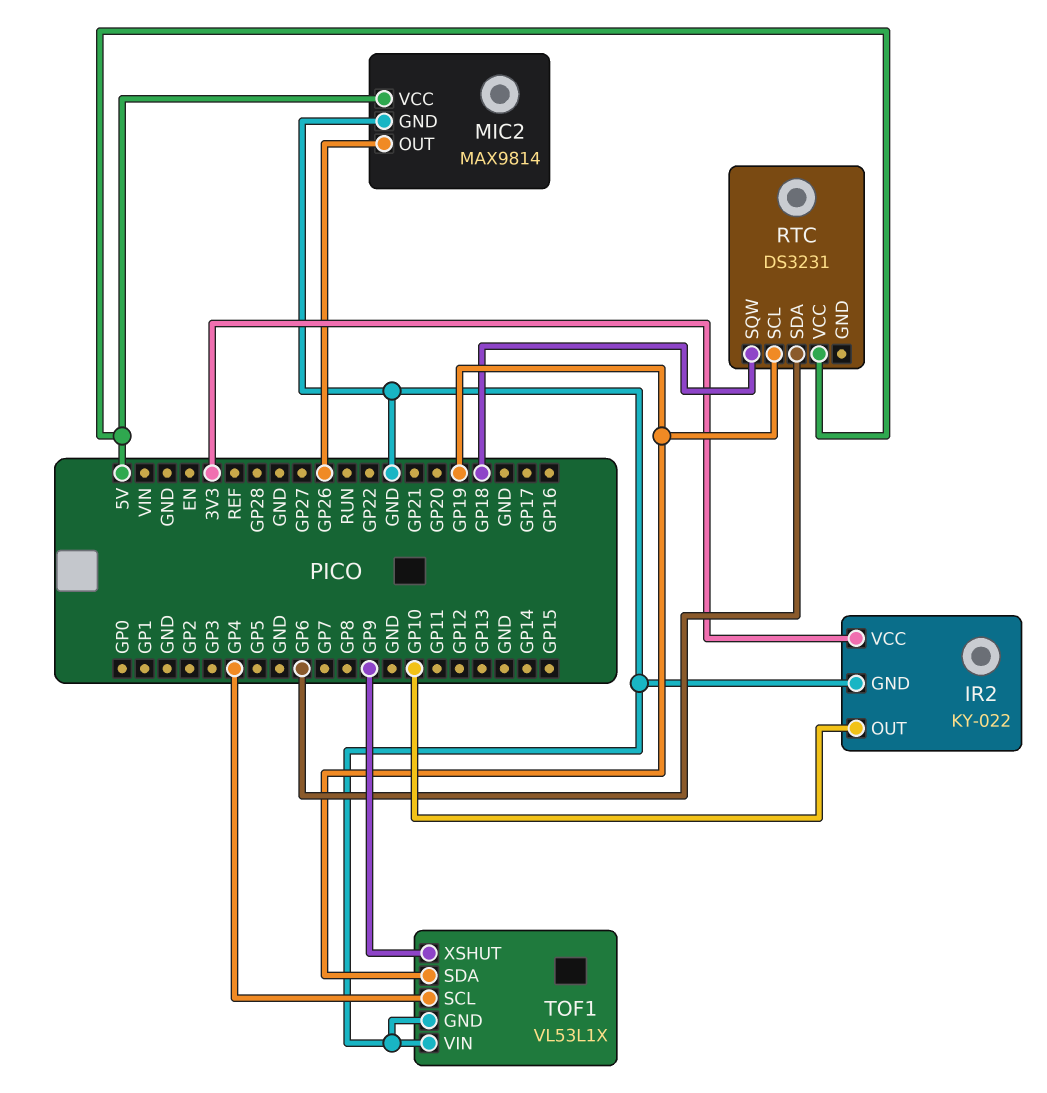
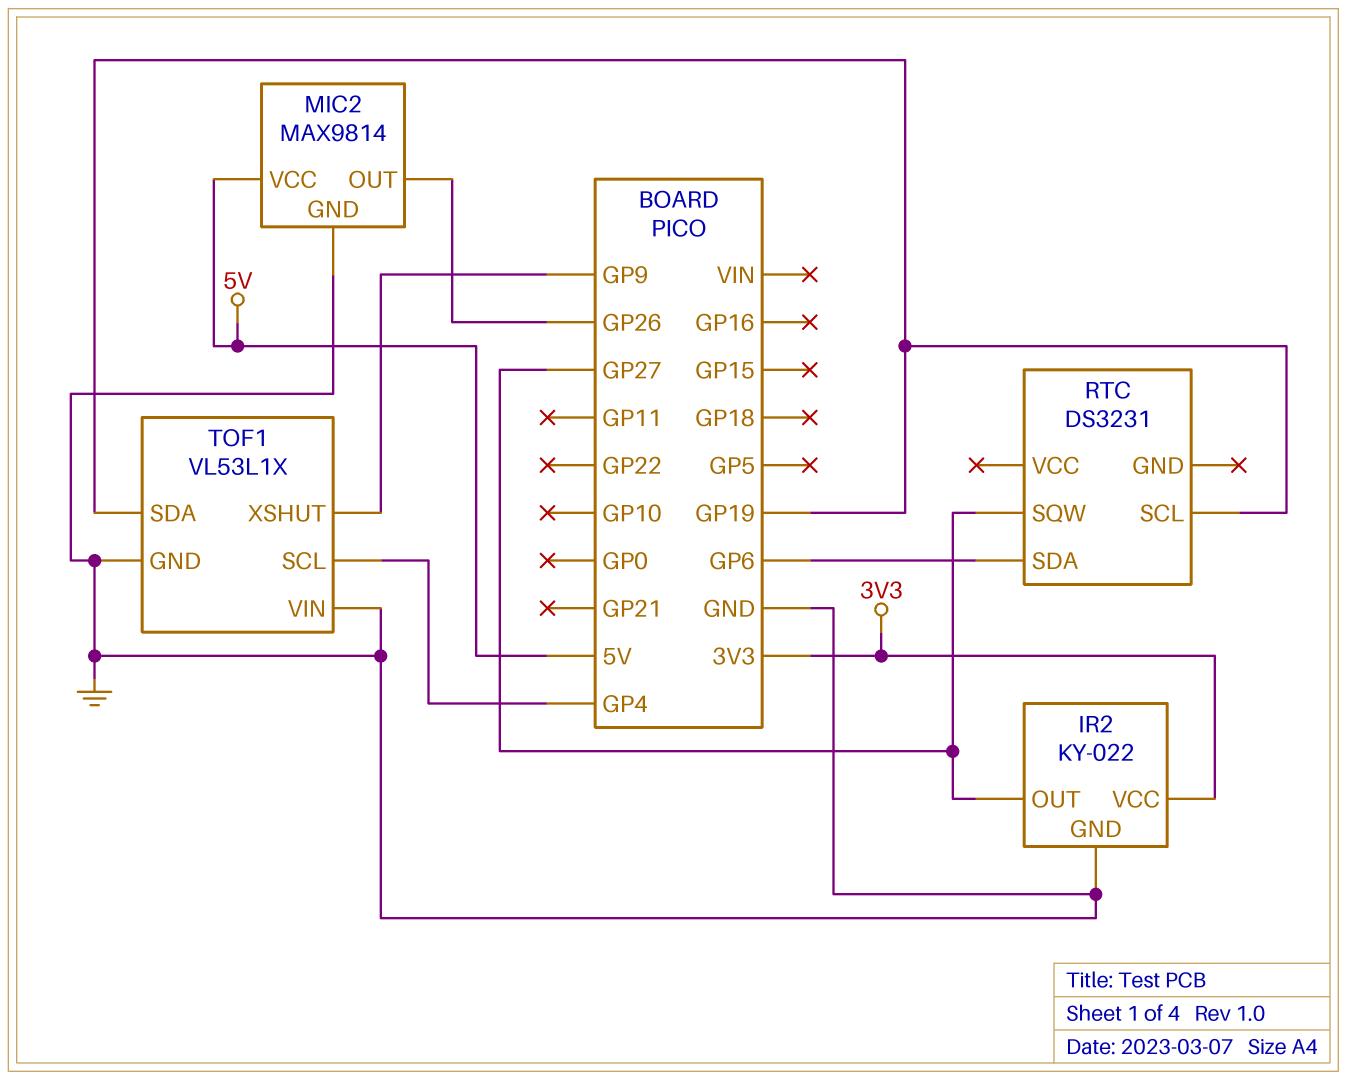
IR2 pin OUT: GP10 -> GP27
RTC pin SQW: GP18 -> GP27
RTC pin VCC: 5V -> none

